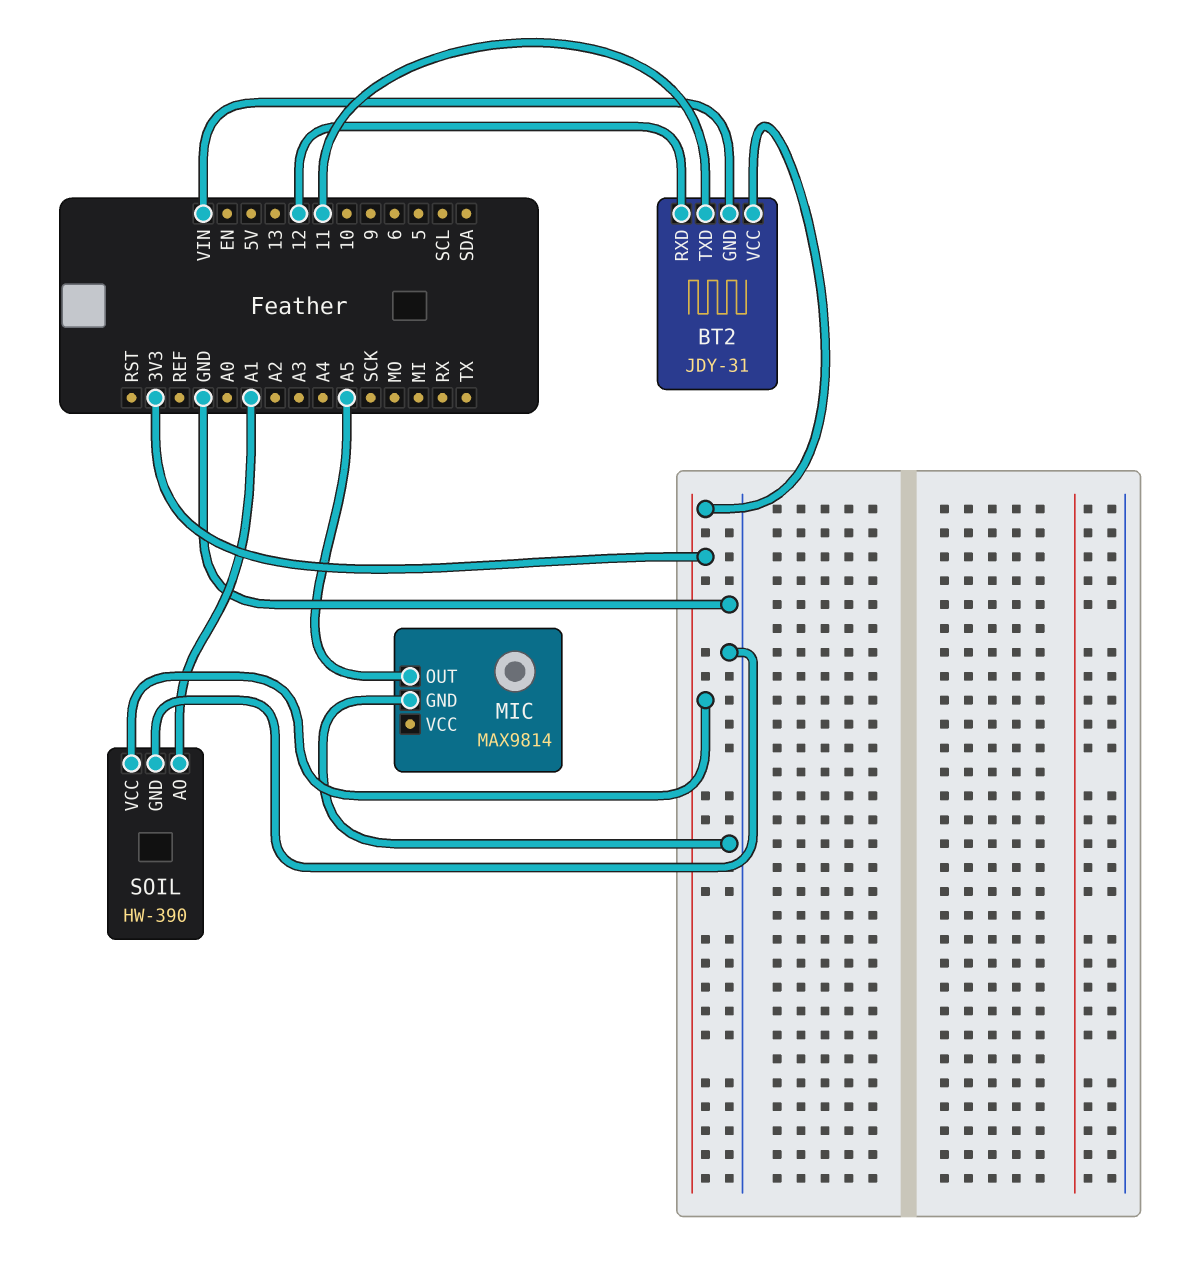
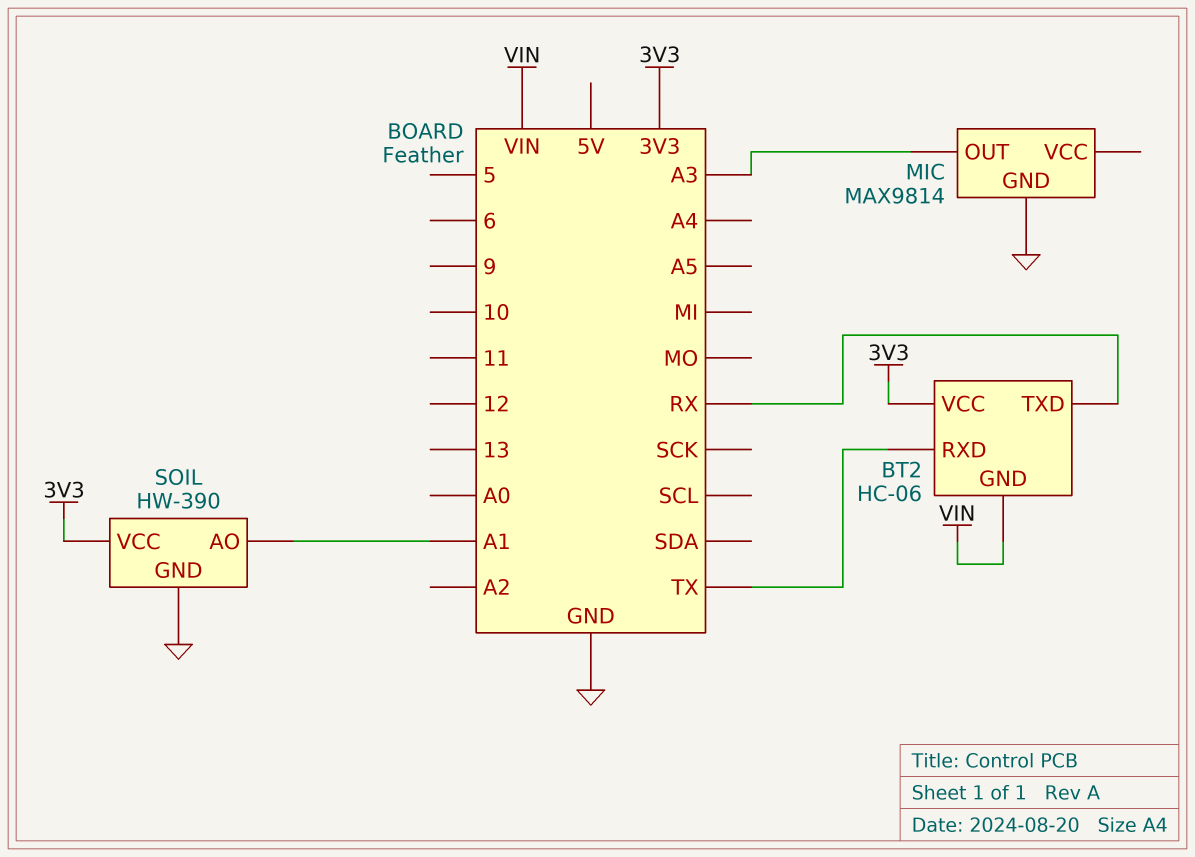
BT2: JDY-31 -> HC-06
BT2 pin RXD: 12 -> TX
BT2 pin TXD: 11 -> RX
MIC pin OUT: A5 -> A3

